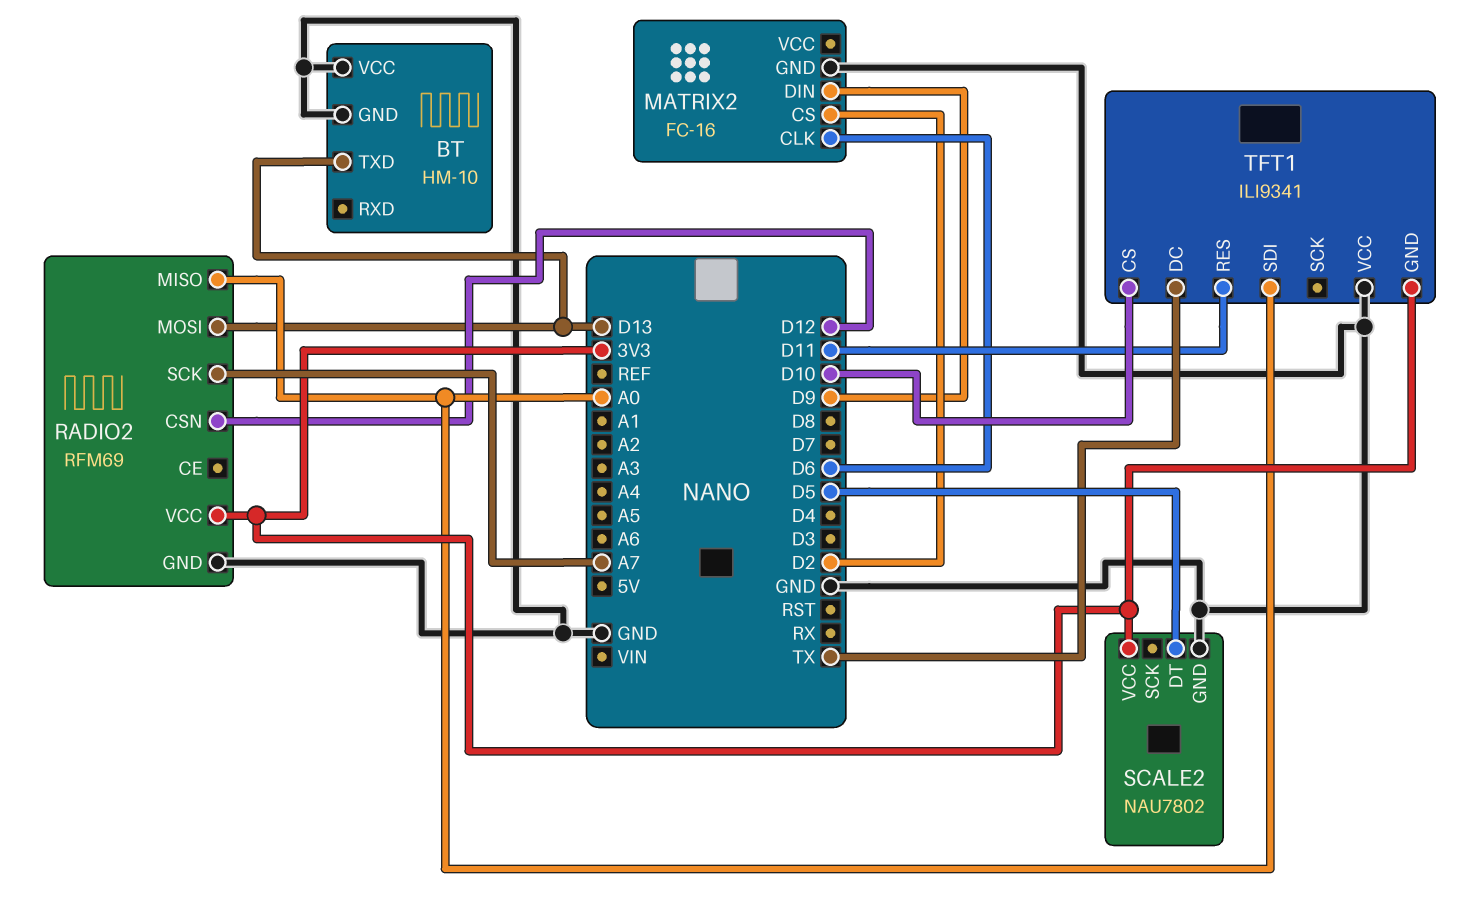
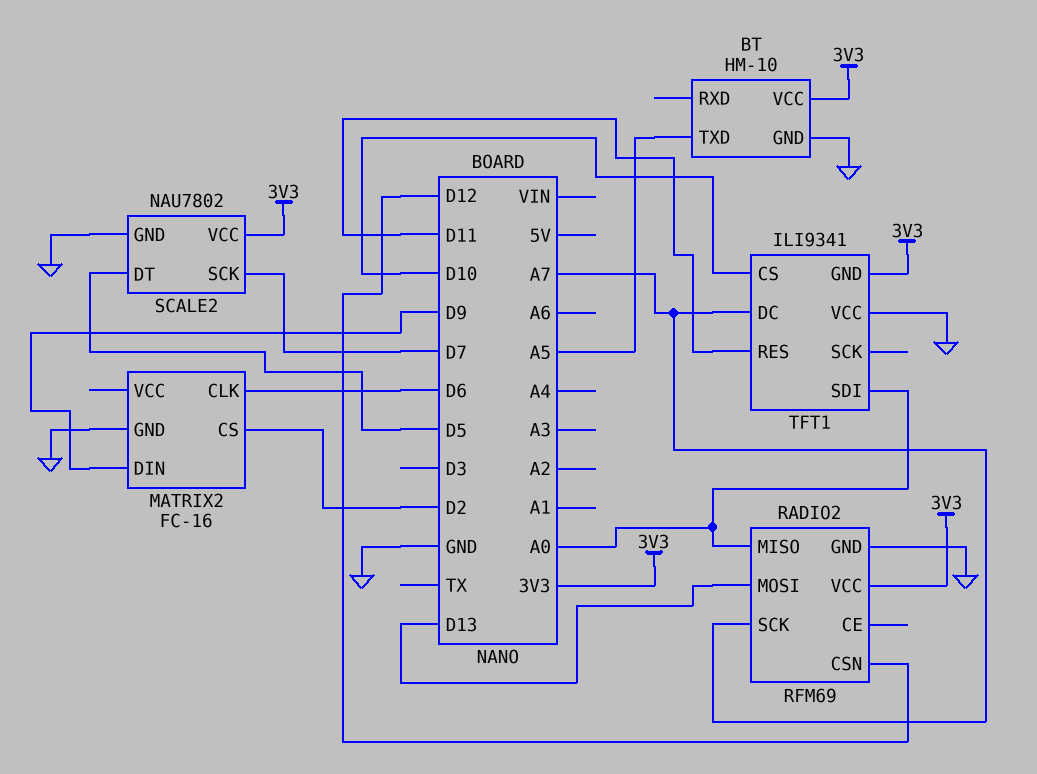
BT pin TXD: D13 -> A5
BT pin VCC: GND -> 3V3
SCALE2 pin SCK: none -> D7
TFT1 pin DC: TX -> A7

